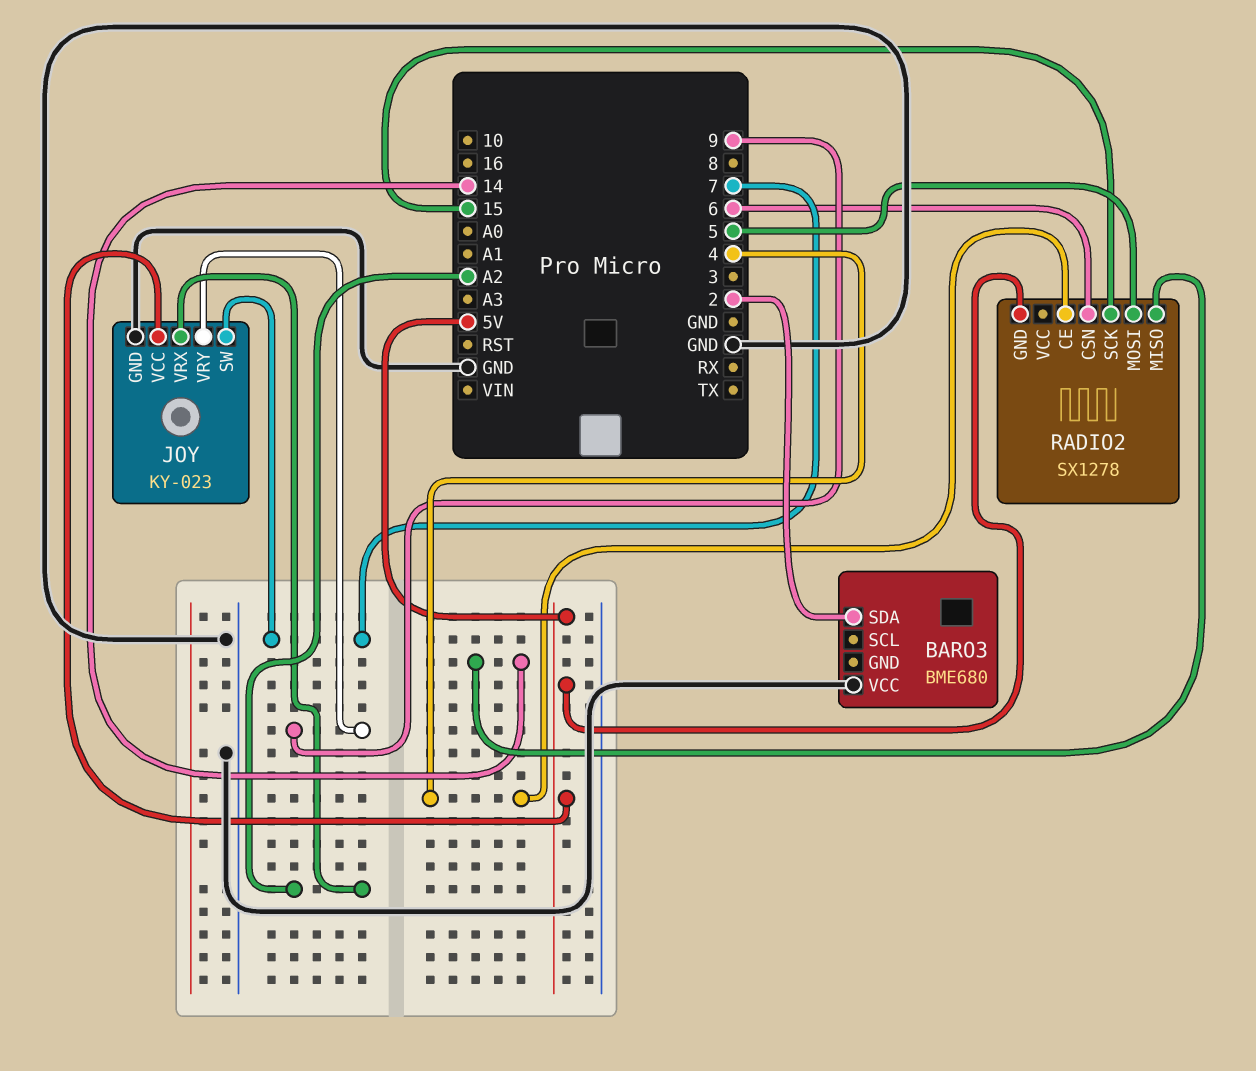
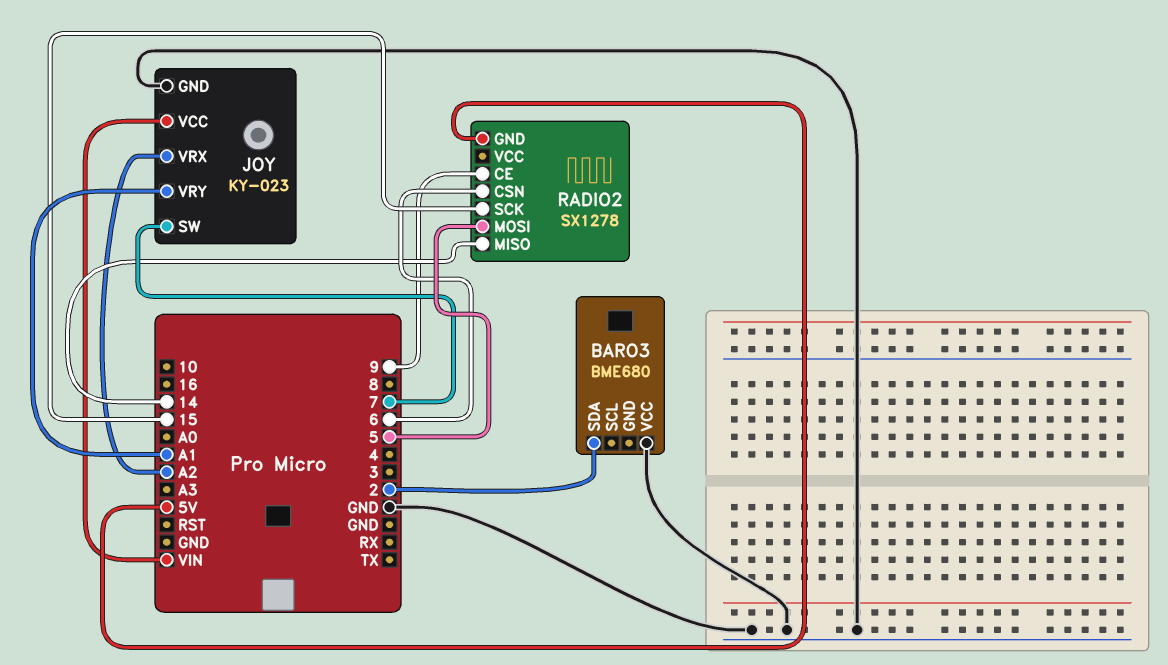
JOY pin VCC: 5V -> VIN
JOY pin VRY: 9 -> A1
RADIO2 pin CE: 4 -> 9

